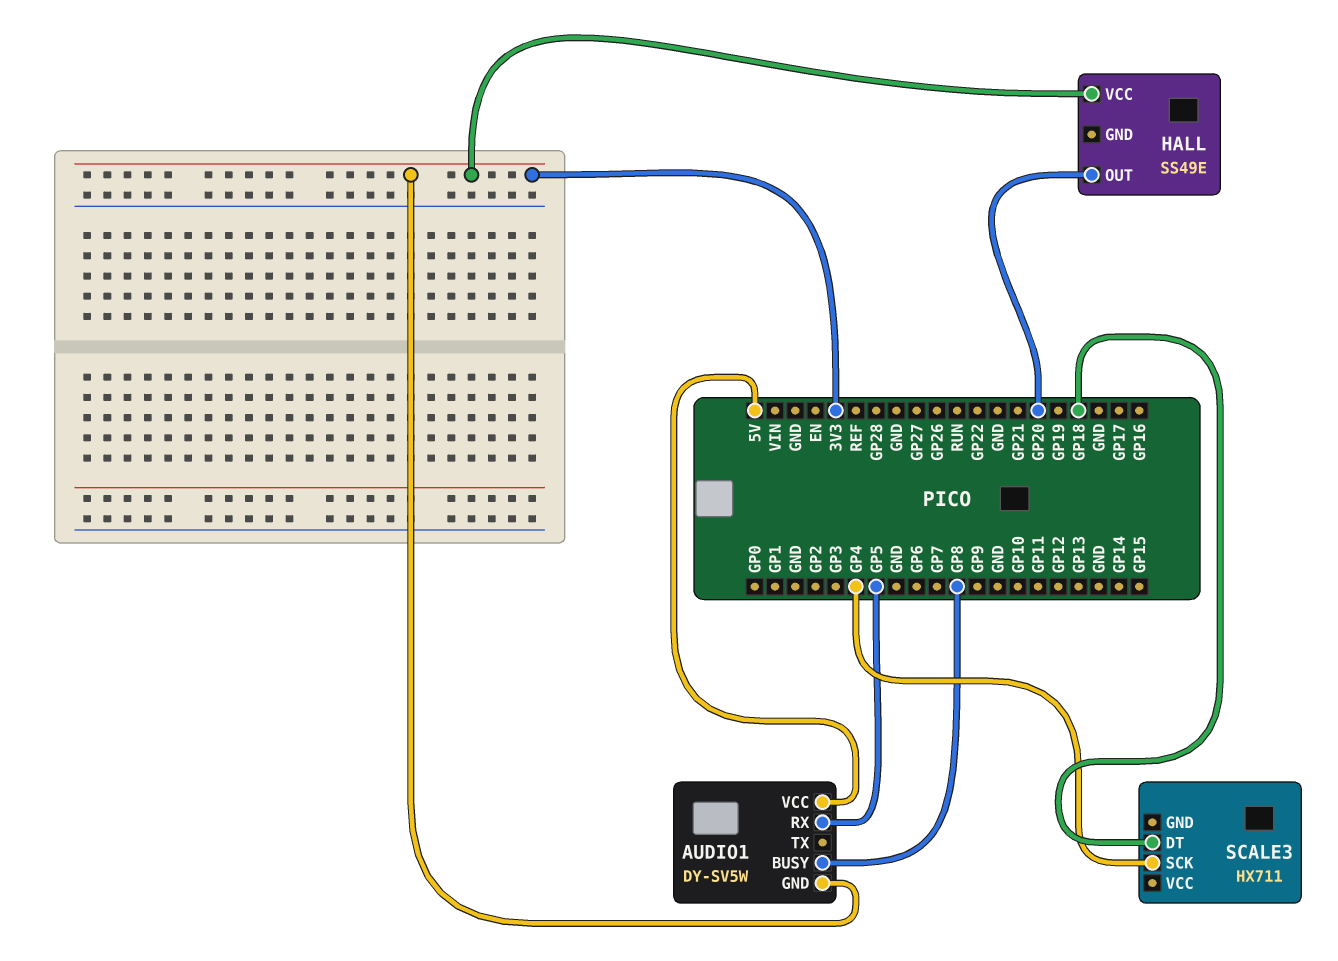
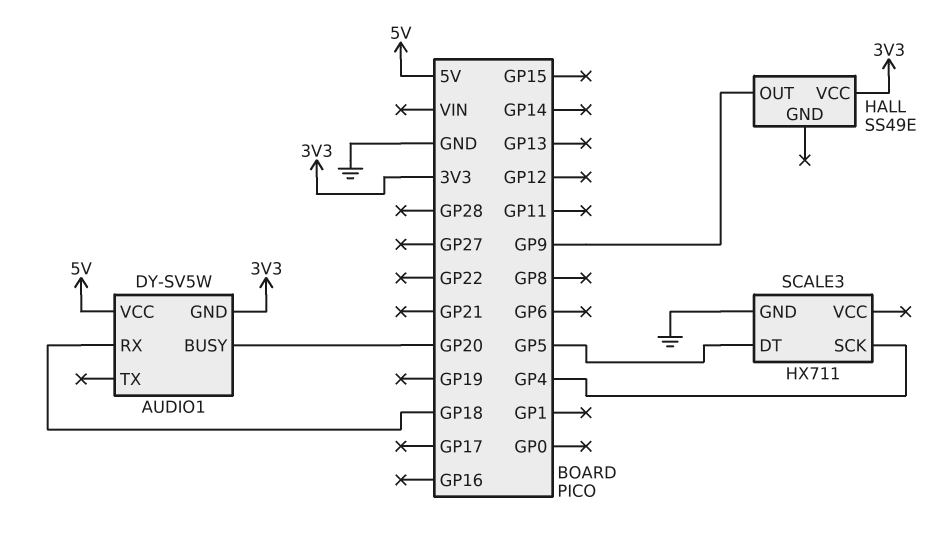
AUDIO1 pin BUSY: GP8 -> GP20
AUDIO1 pin RX: GP5 -> GP18
HALL pin OUT: GP20 -> GP9
SCALE3 pin DT: GP18 -> GP5
SCALE3 pin GND: none -> GND

